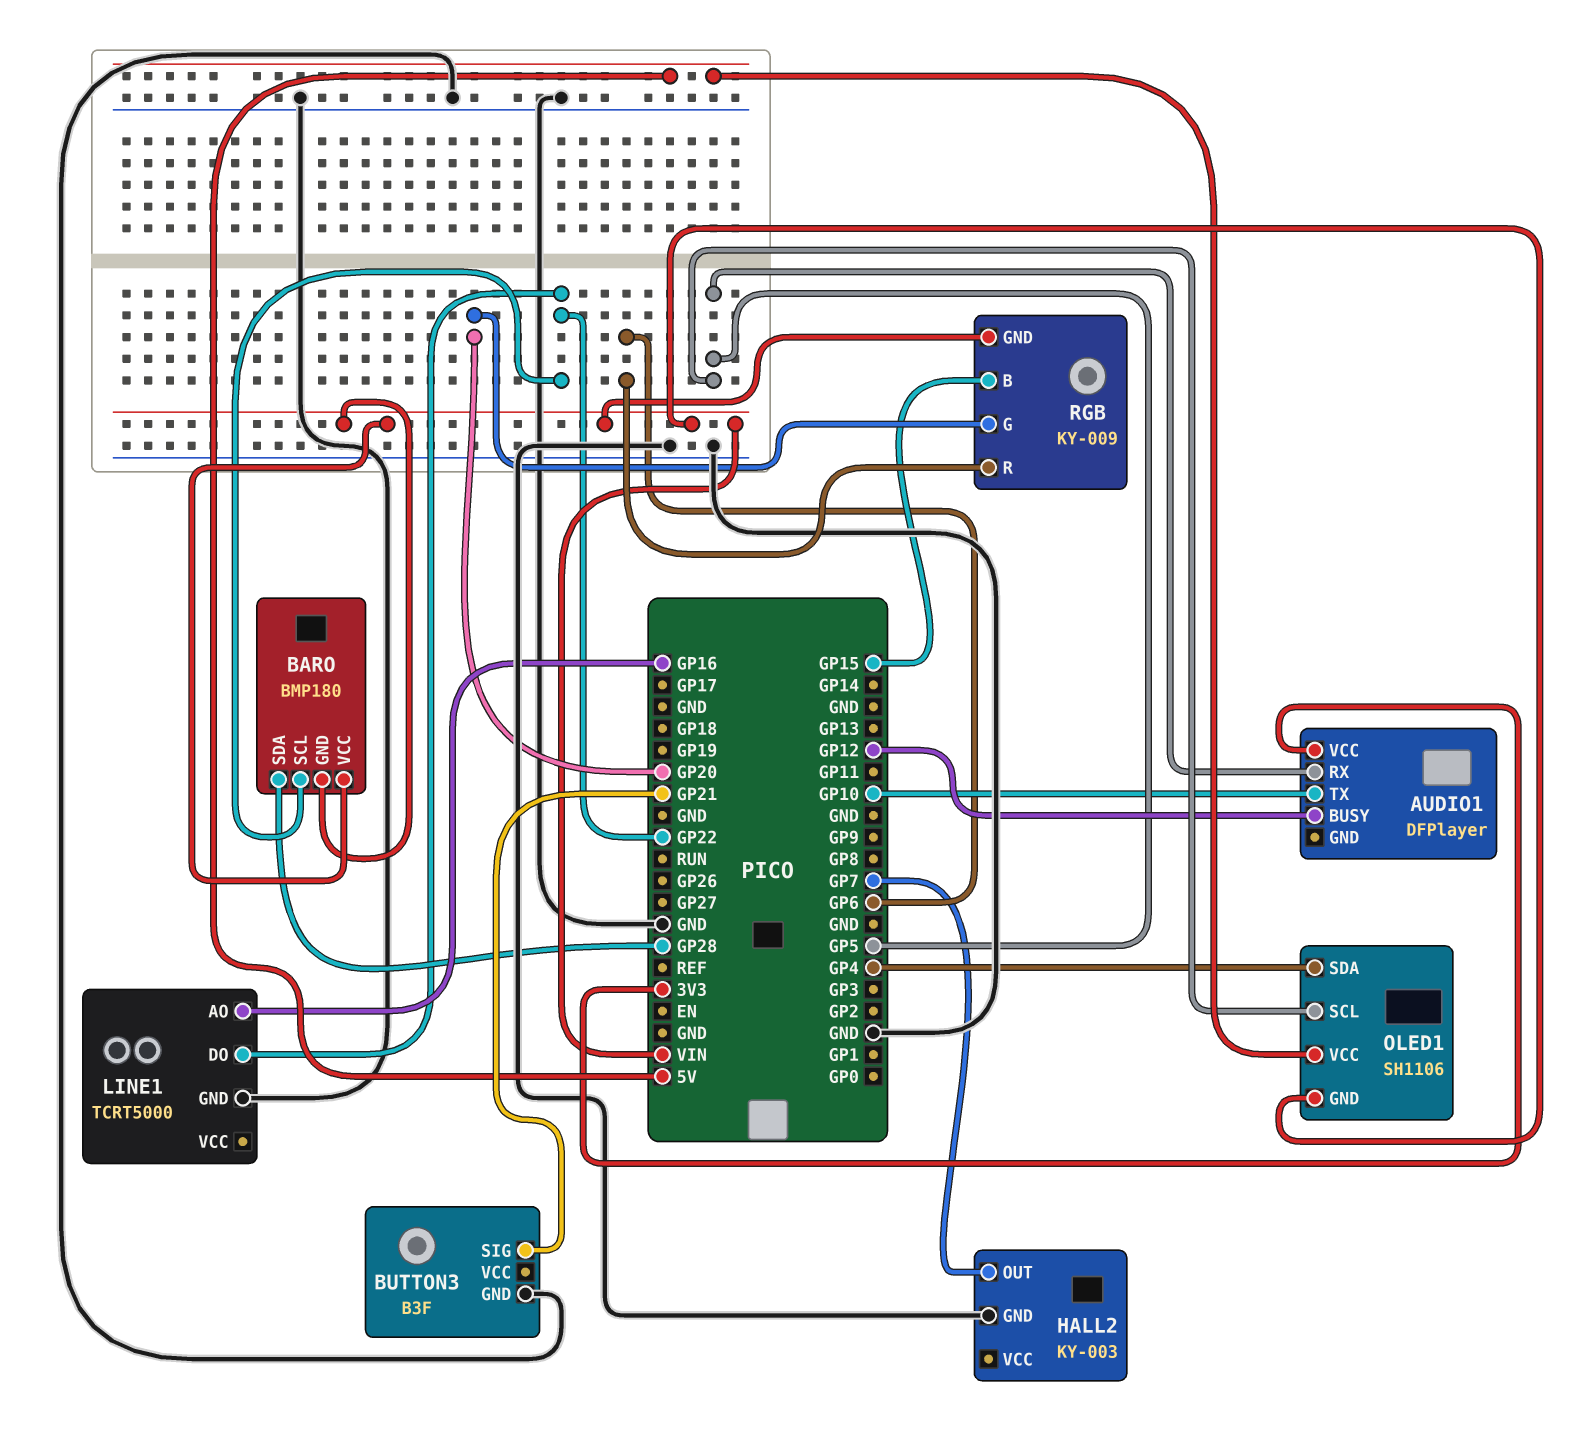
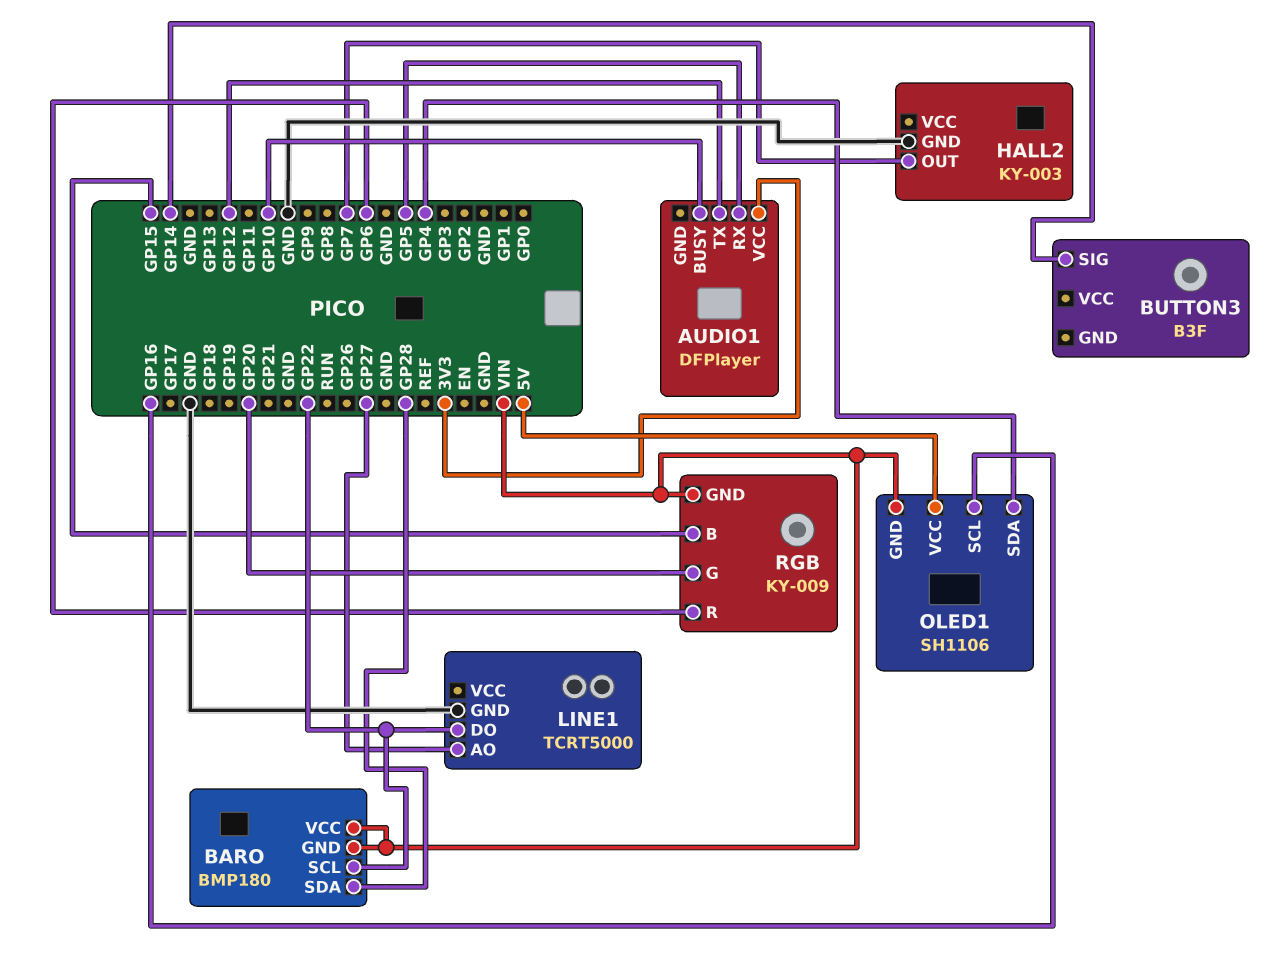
AUDIO1 pin BUSY: GP12 -> GP10
AUDIO1 pin TX: GP10 -> GP12
BUTTON3 pin GND: GND -> none
BUTTON3 pin SIG: GP21 -> GP14
LINE1 pin AO: GP16 -> GP27
OLED1 pin SCL: GP5 -> GP16

